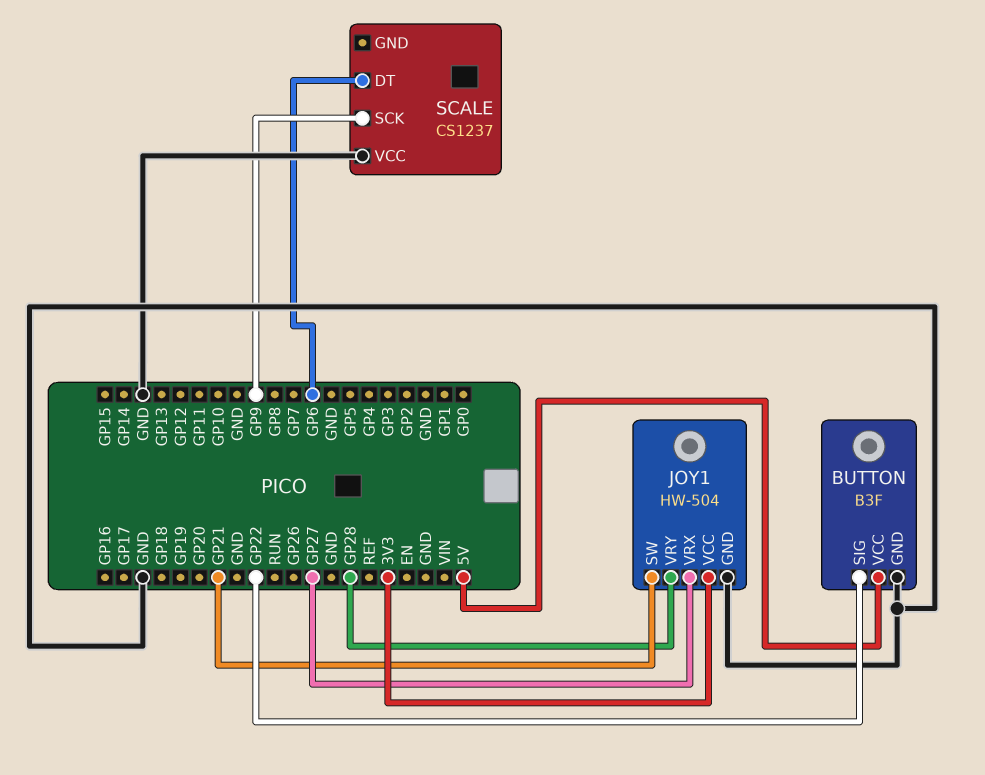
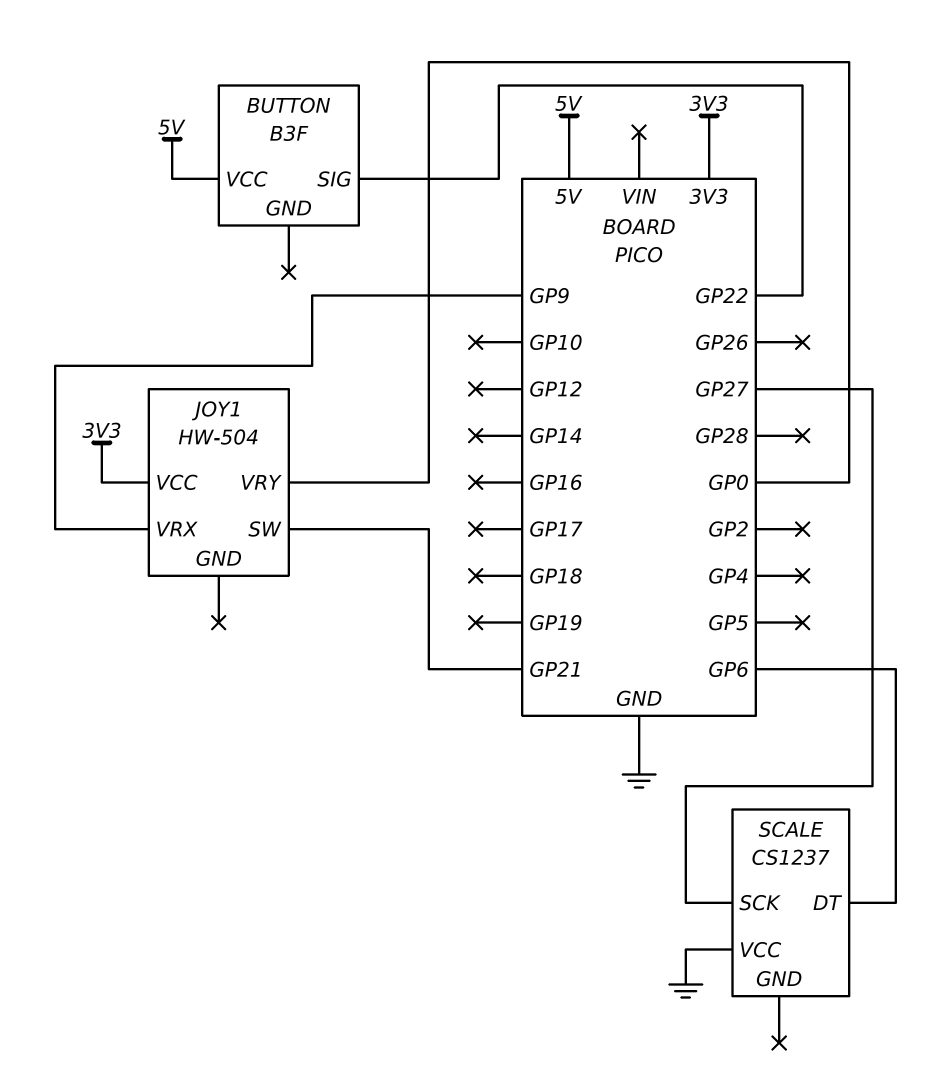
BUTTON pin GND: GND -> none
JOY1 pin GND: GND -> none
JOY1 pin VRX: GP27 -> GP9
JOY1 pin VRY: GP28 -> GP0
SCALE pin SCK: GP9 -> GP27

